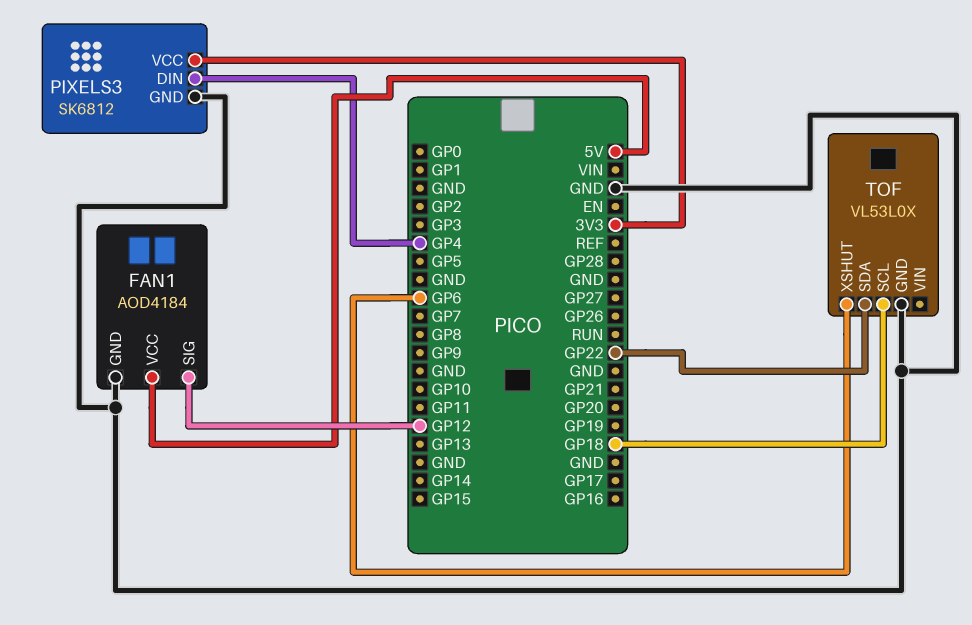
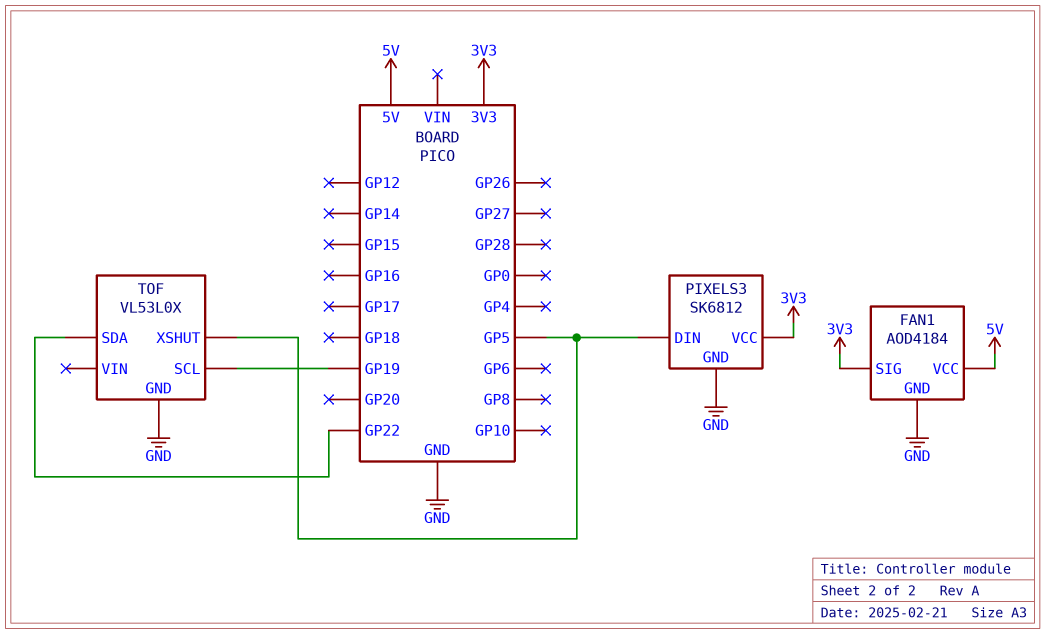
FAN1 pin SIG: GP12 -> 3V3
PIXELS3 pin DIN: GP4 -> GP5
TOF pin SCL: GP18 -> GP19
TOF pin XSHUT: GP6 -> GP5

